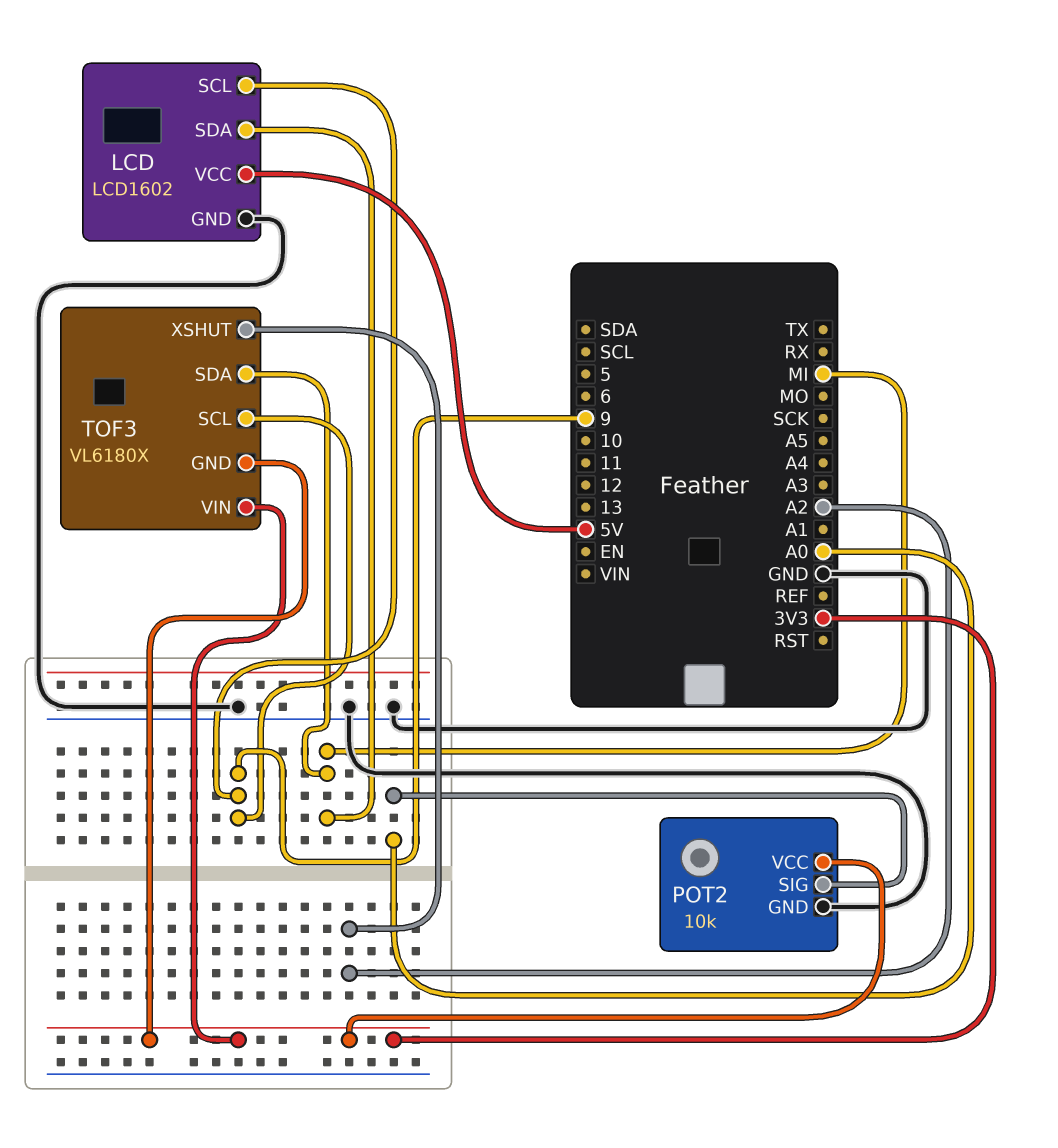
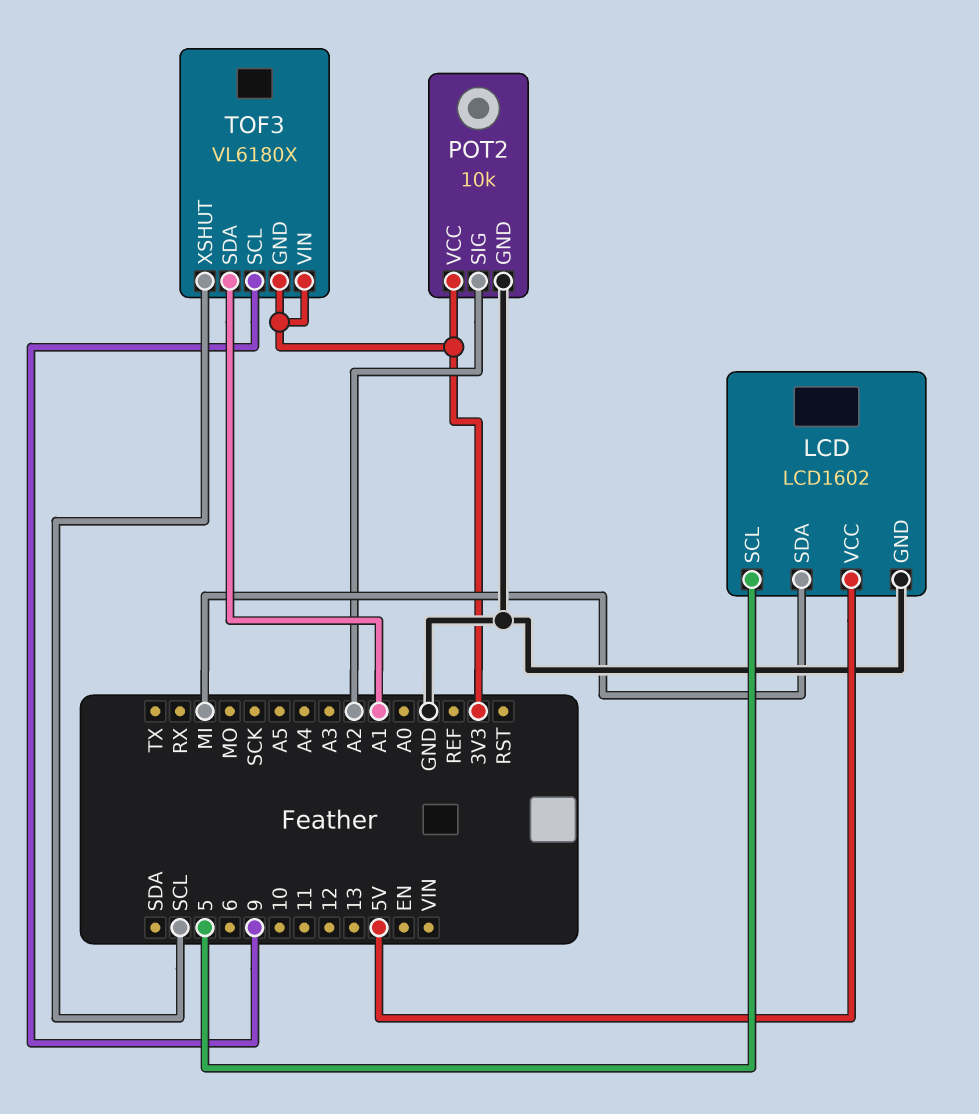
LCD pin SCL: 9 -> 5
POT2 pin SIG: A0 -> A2
TOF3 pin SDA: MI -> A1
TOF3 pin XSHUT: A2 -> SCL

